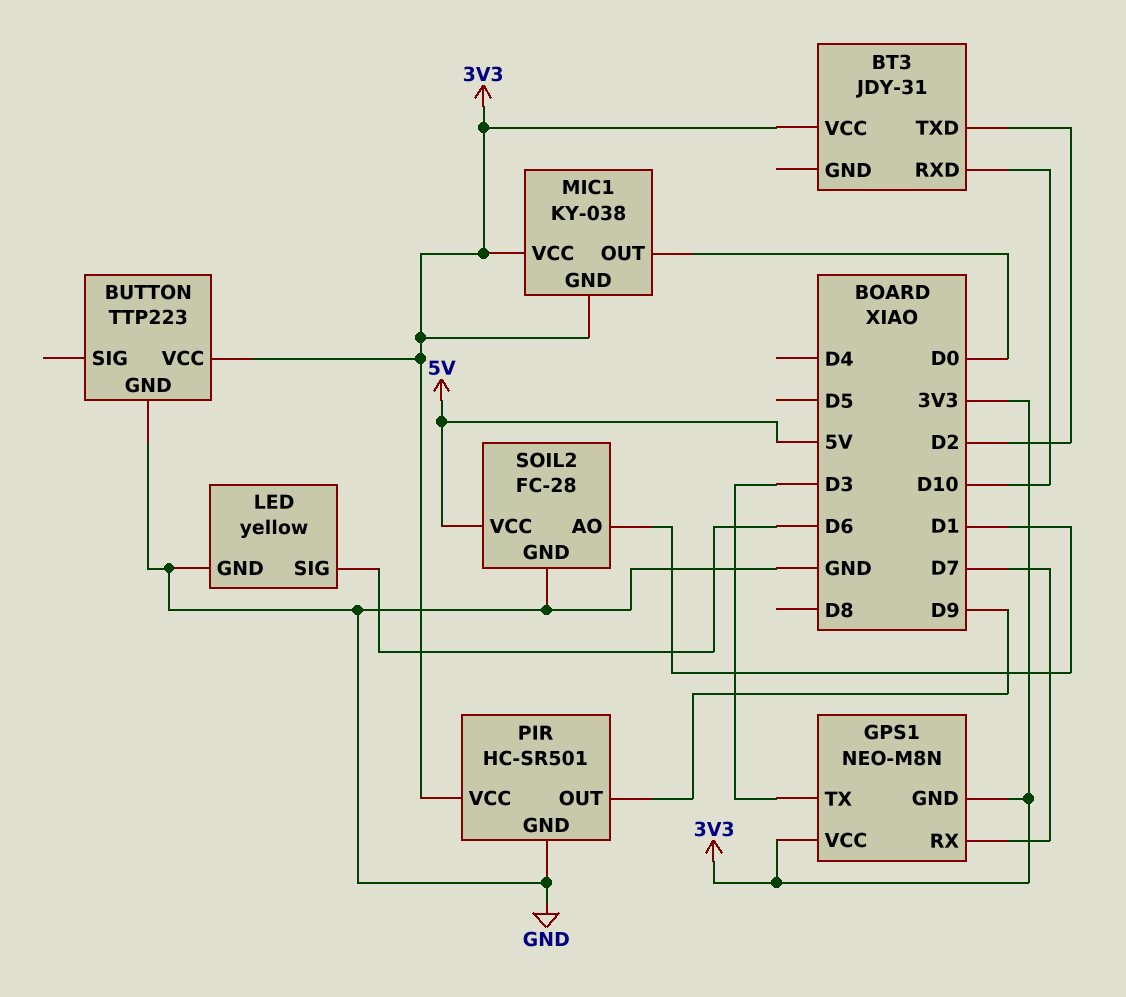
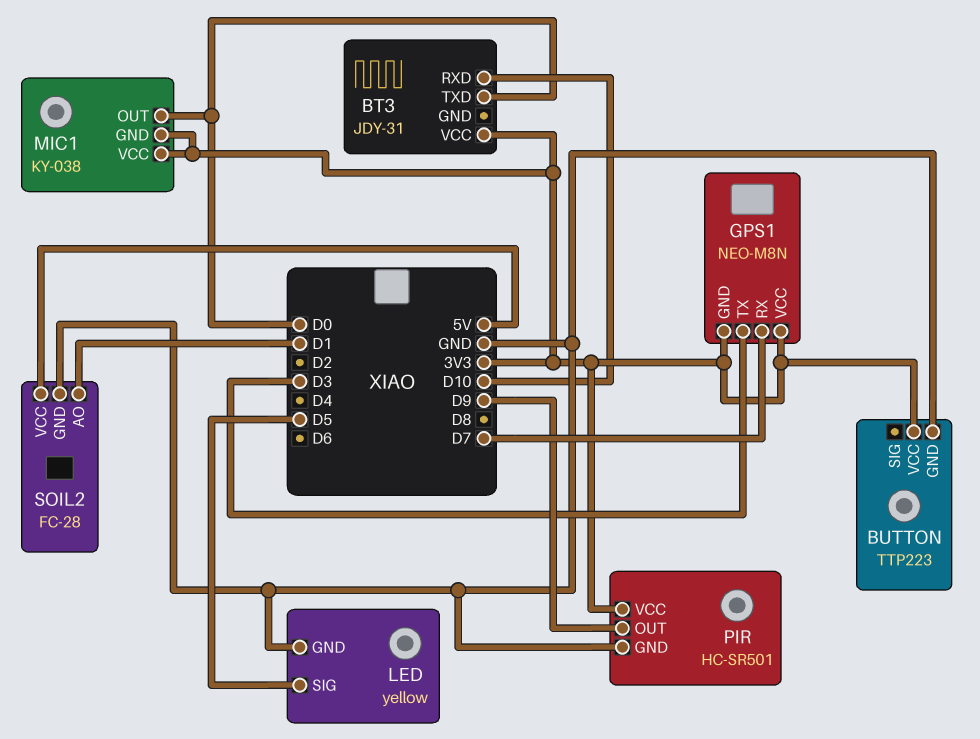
BT3 pin TXD: D2 -> D0
LED pin SIG: D6 -> D5

